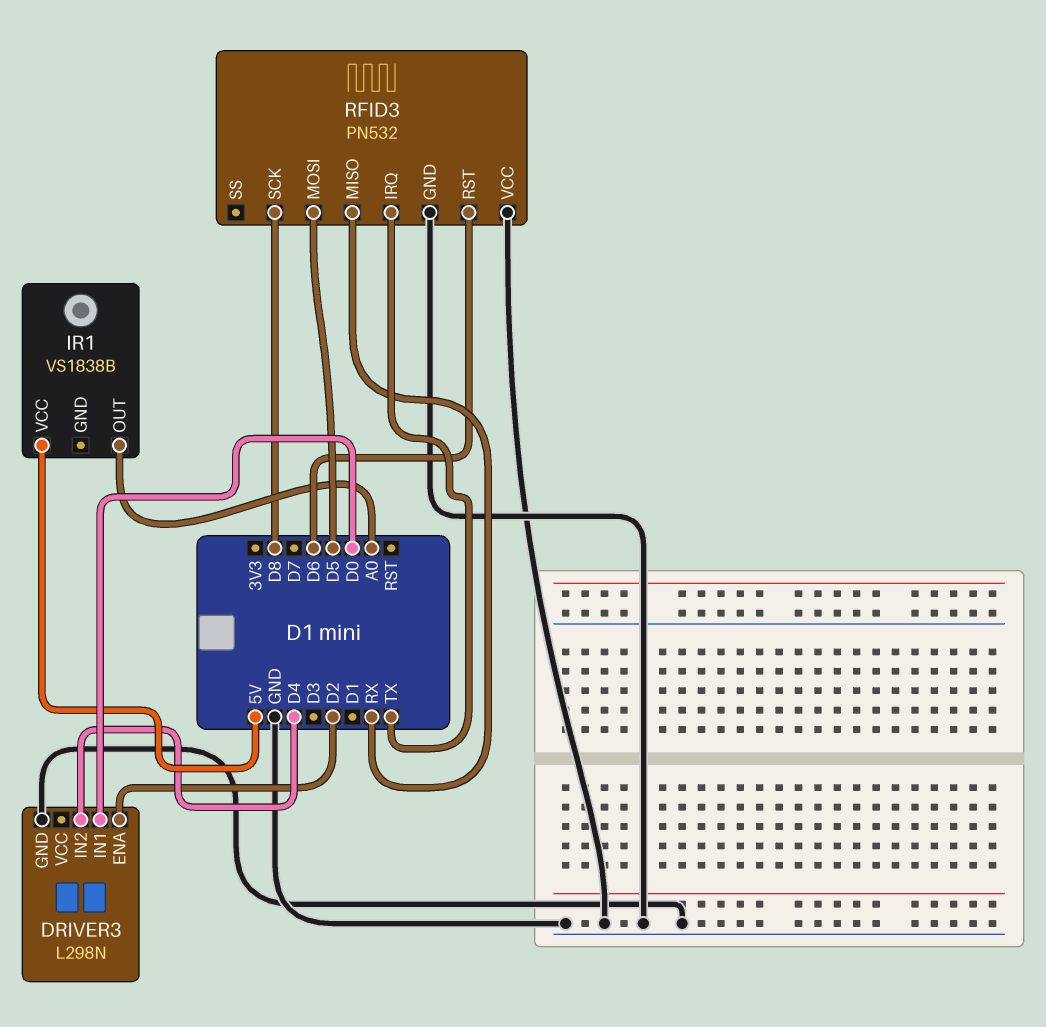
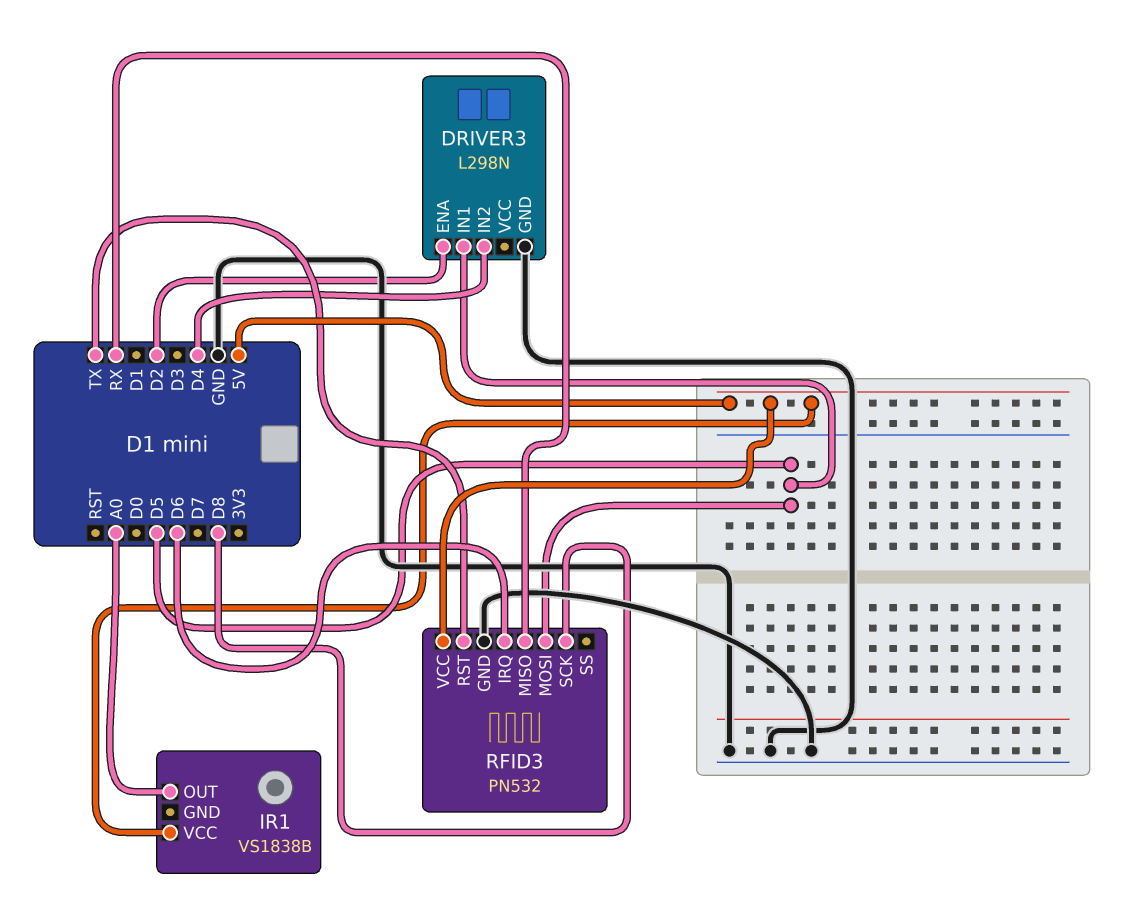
DRIVER3 pin IN1: D0 -> D5
RFID3 pin IRQ: TX -> D6
RFID3 pin RST: D6 -> TX
RFID3 pin VCC: GND -> 5V

